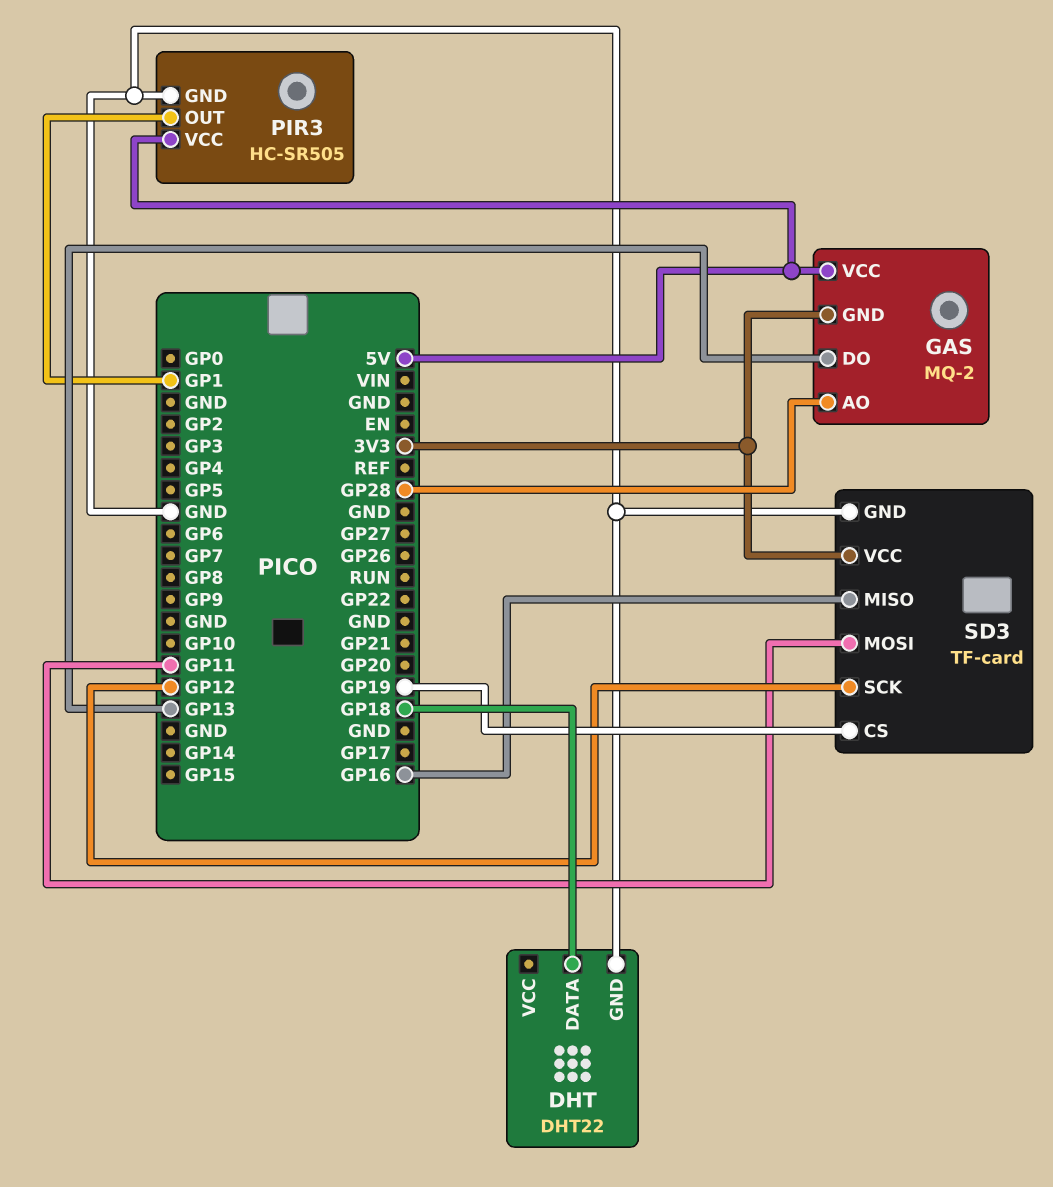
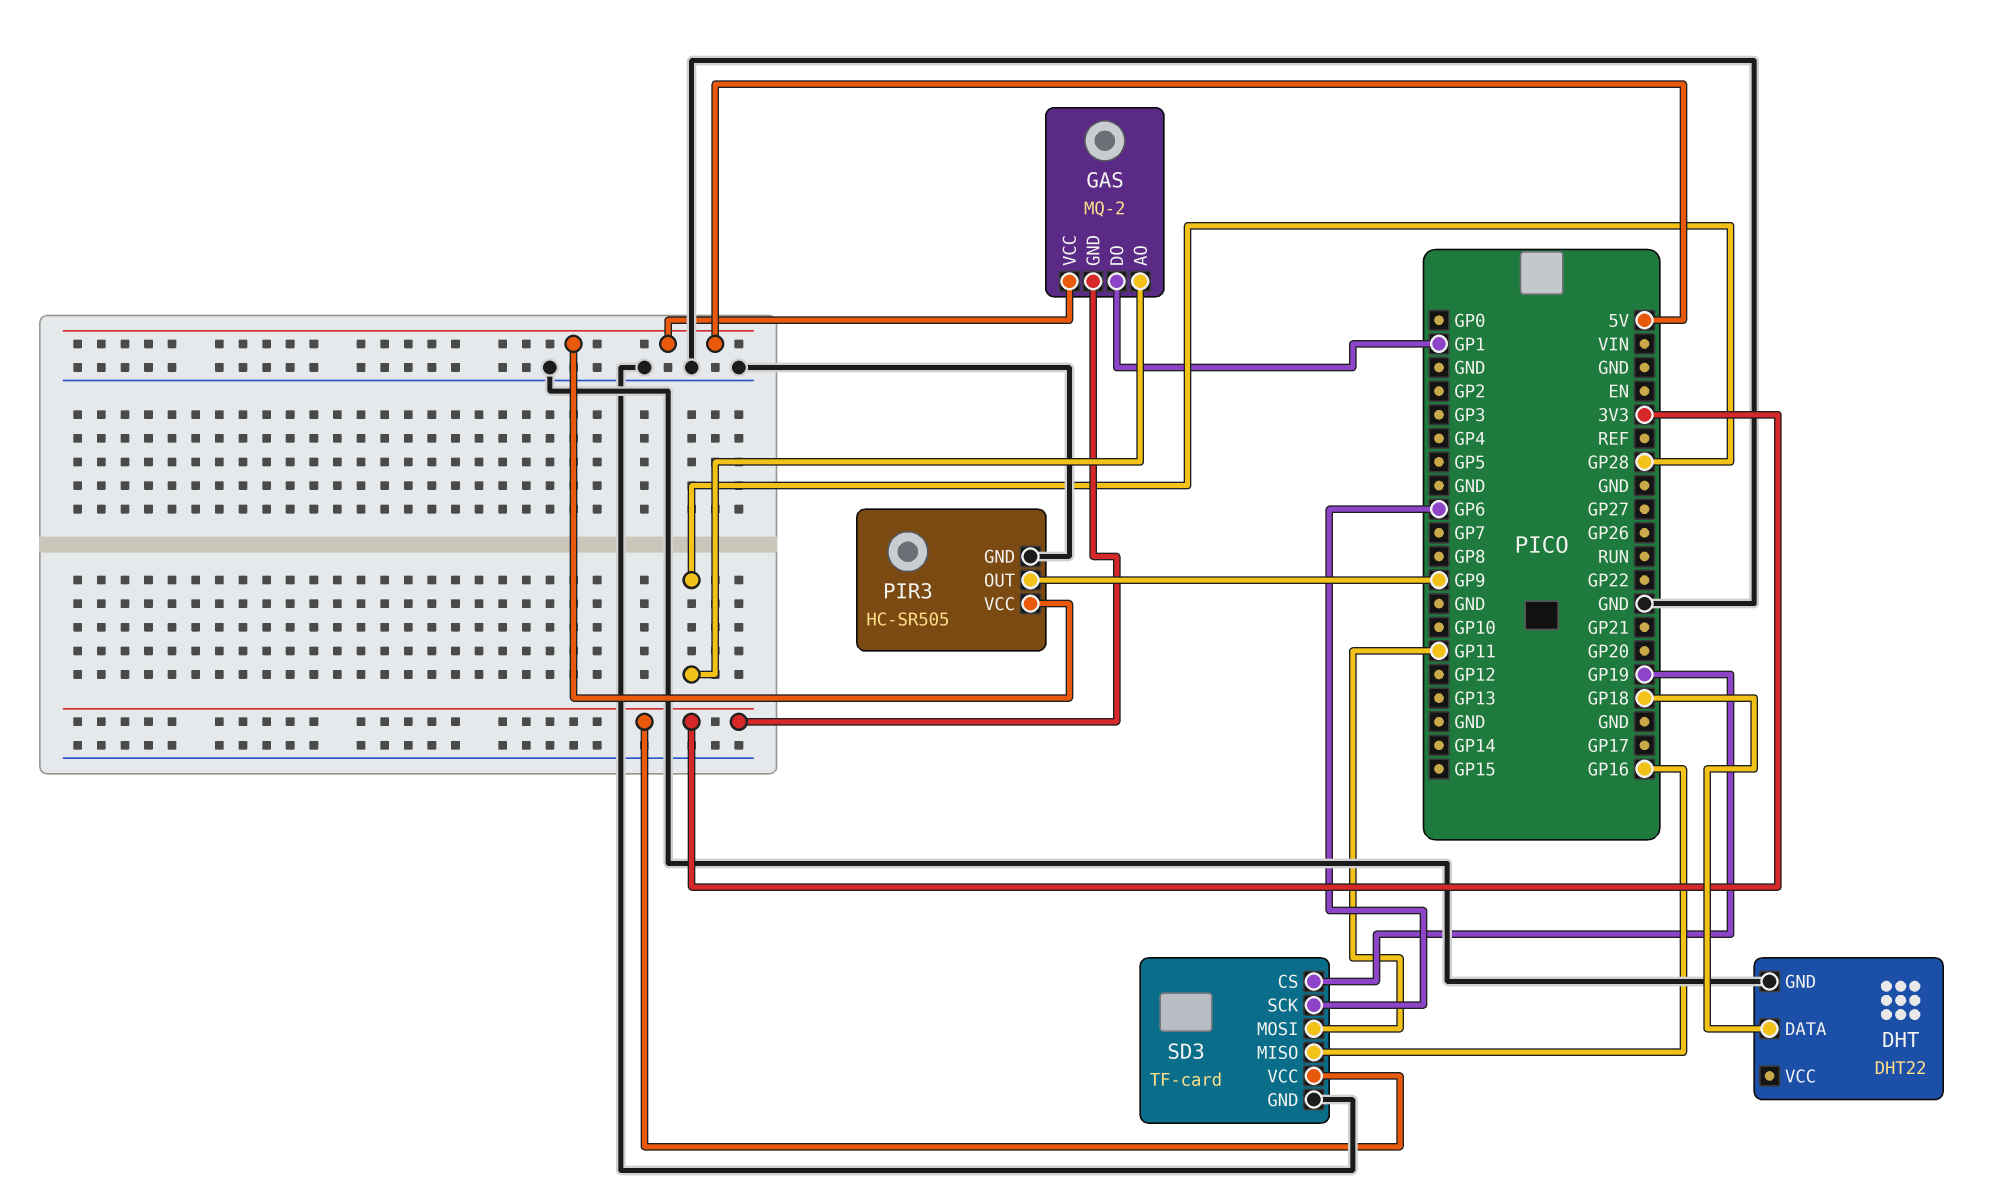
GAS pin DO: GP13 -> GP1
PIR3 pin OUT: GP1 -> GP9
SD3 pin SCK: GP12 -> GP6

